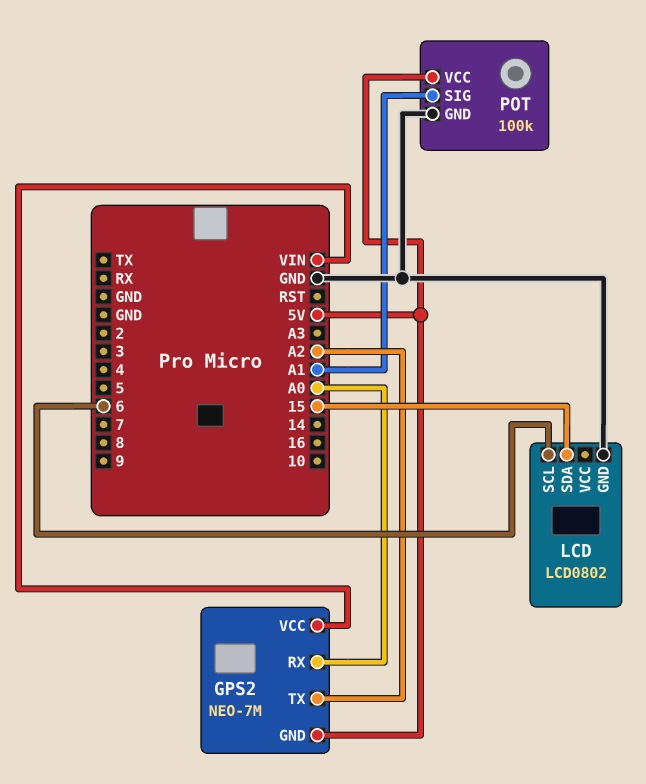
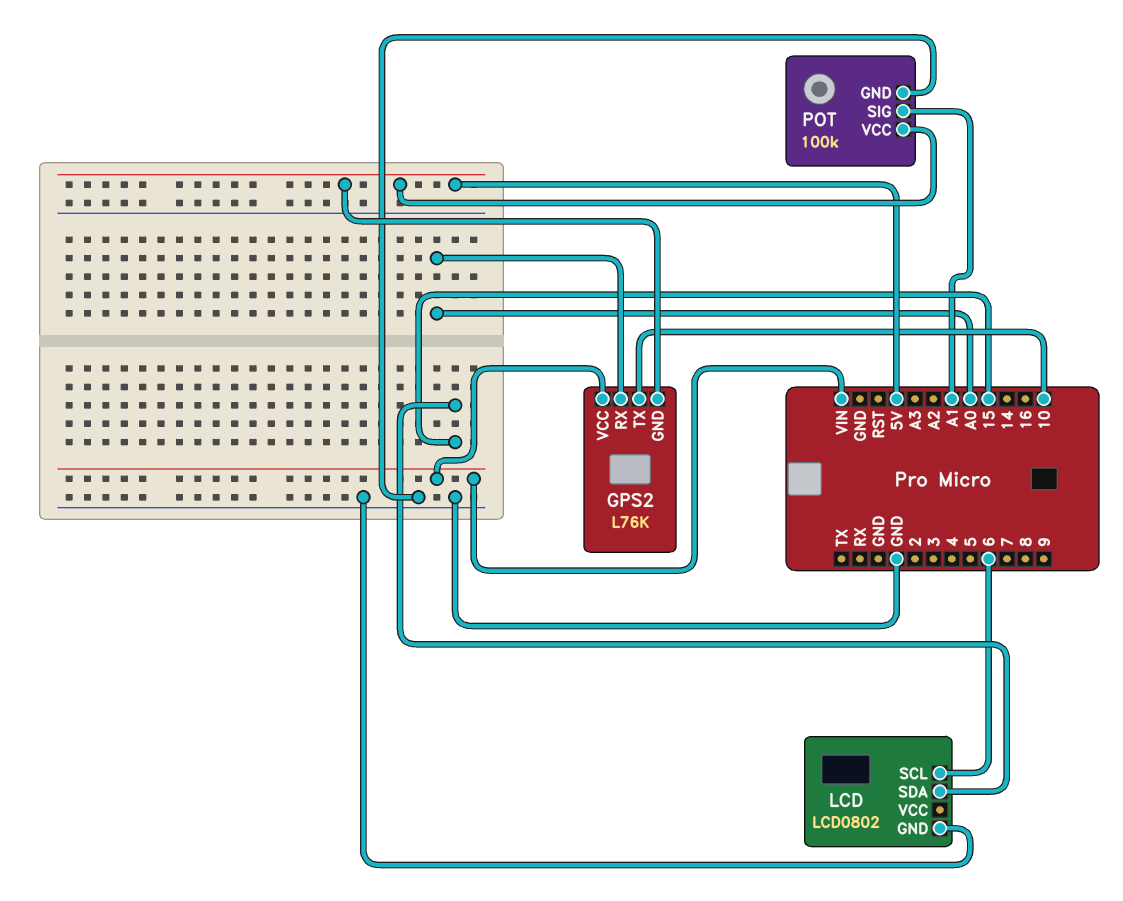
GPS2: NEO-7M -> L76K
GPS2 pin TX: A2 -> 10

